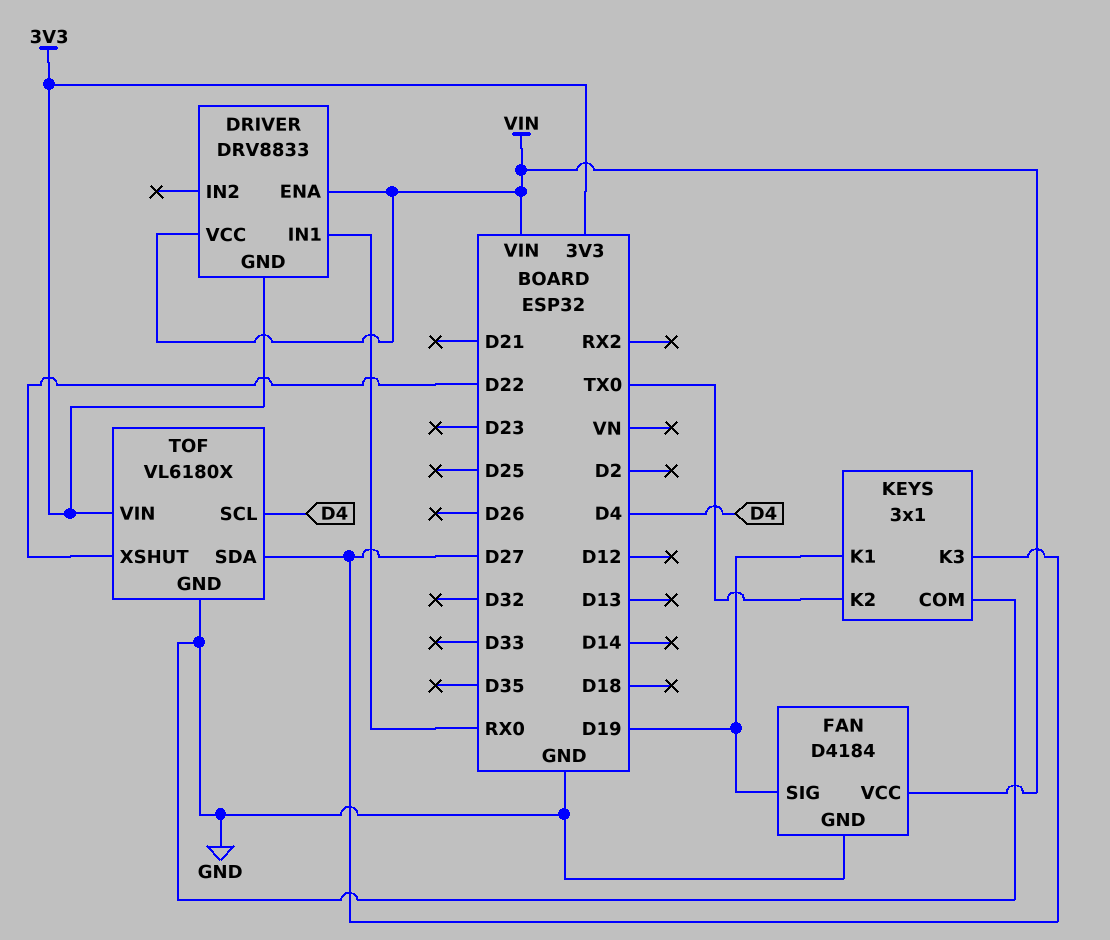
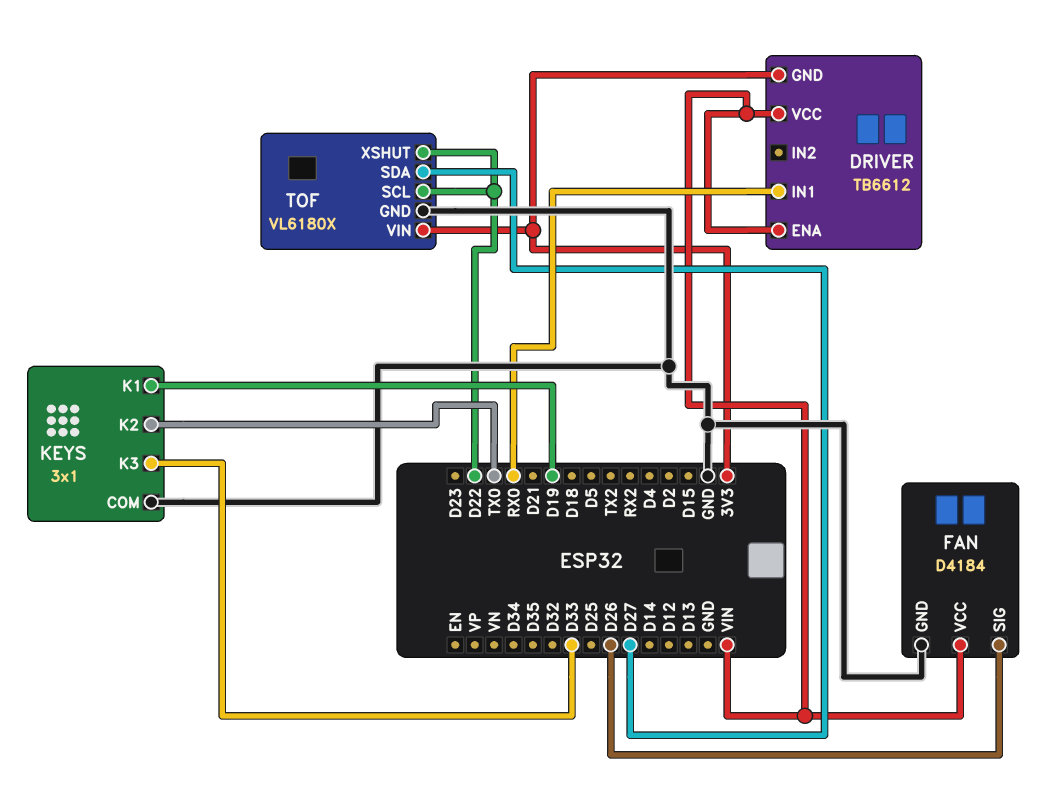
DRIVER: DRV8833 -> TB6612
FAN pin SIG: D19 -> D26
KEYS pin K3: D27 -> D33
TOF pin SCL: D4 -> D22

